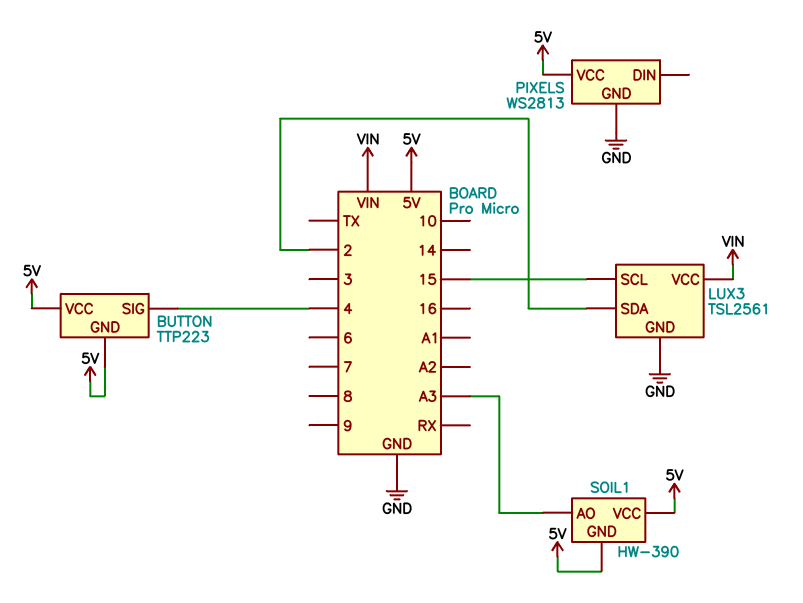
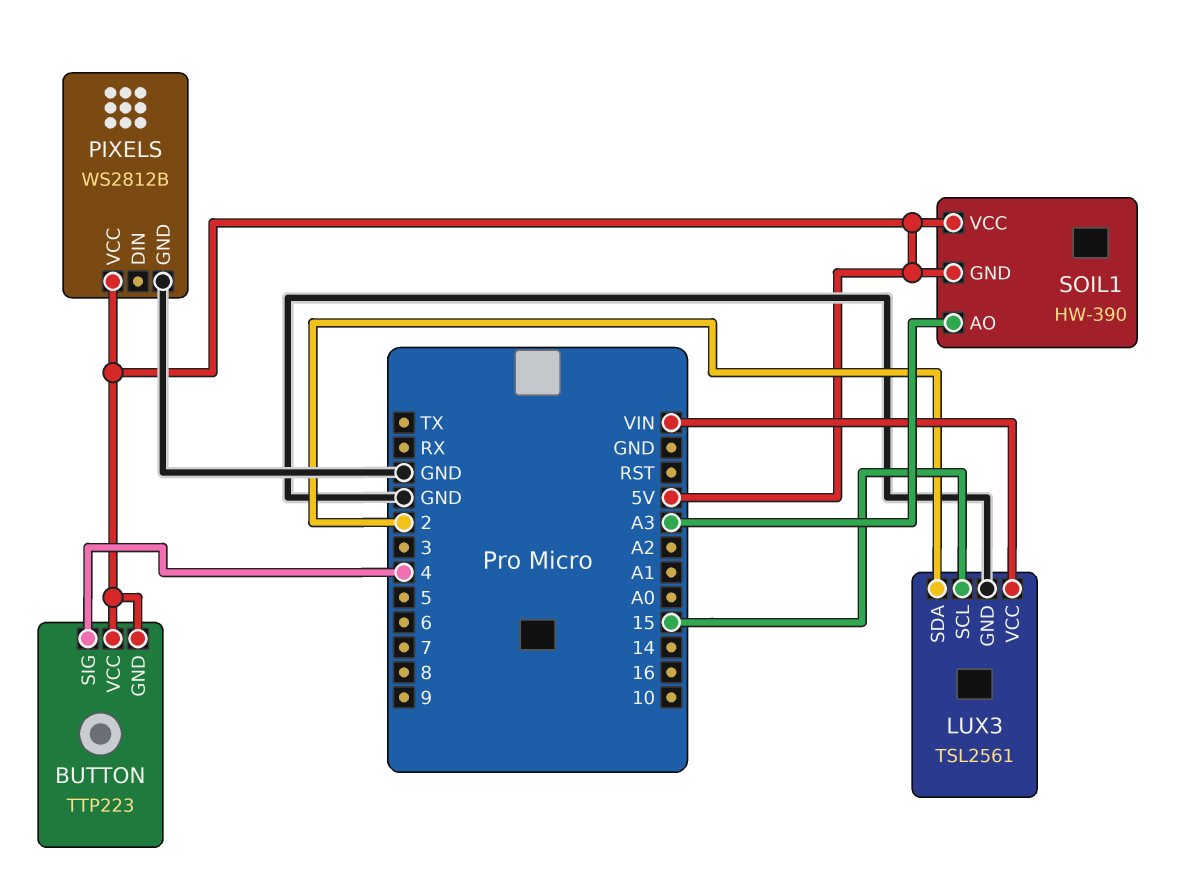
PIXELS: WS2813 -> WS2812B

